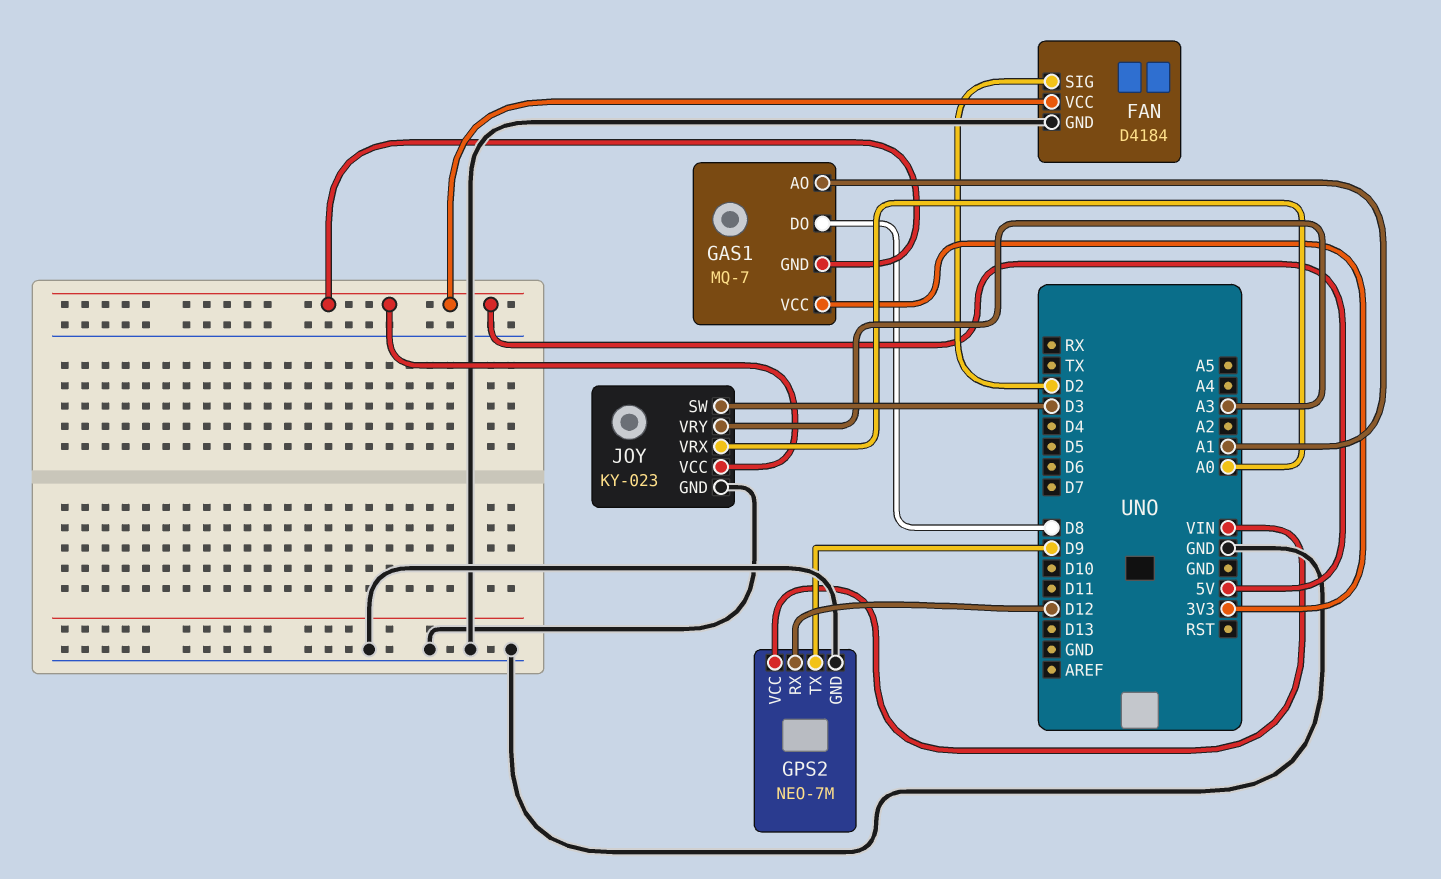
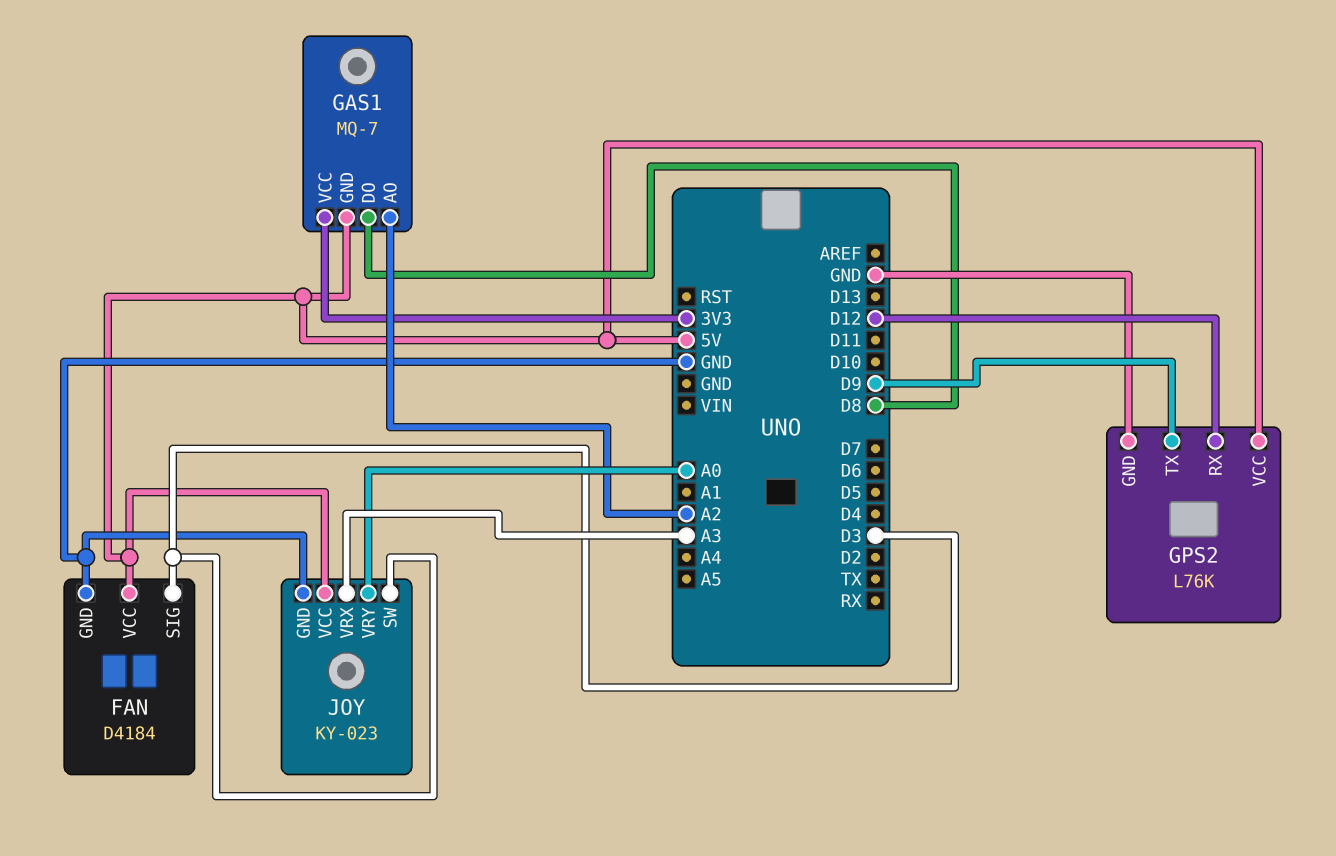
FAN pin SIG: D2 -> D3
GAS1 pin AO: A1 -> A2
GPS2: NEO-7M -> L76K
GPS2 pin VCC: VIN -> 5V
JOY pin VRX: A0 -> A3
JOY pin VRY: A3 -> A0

